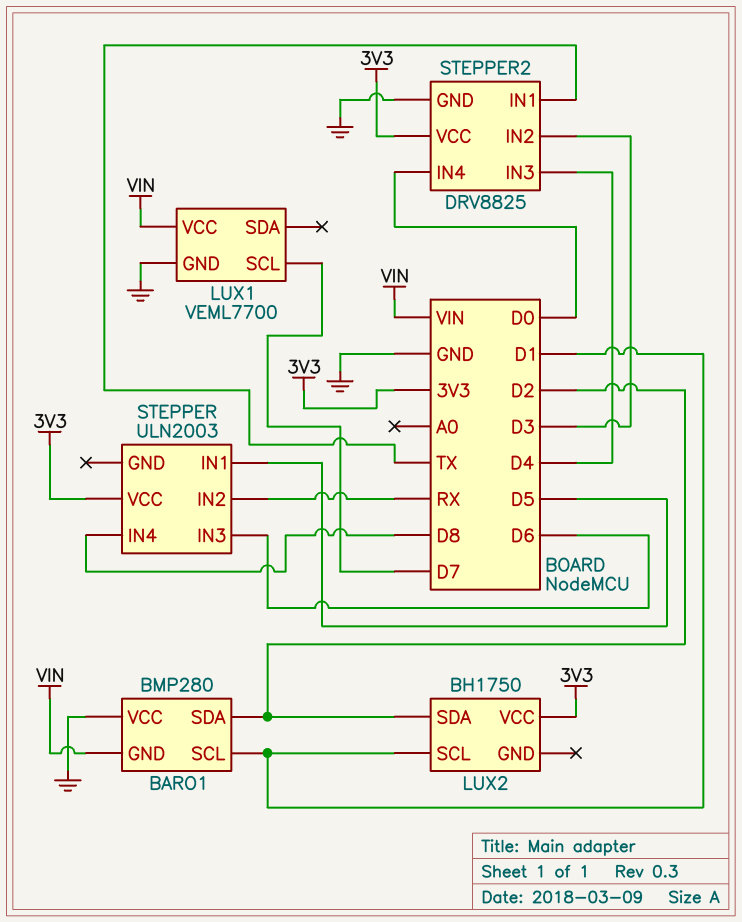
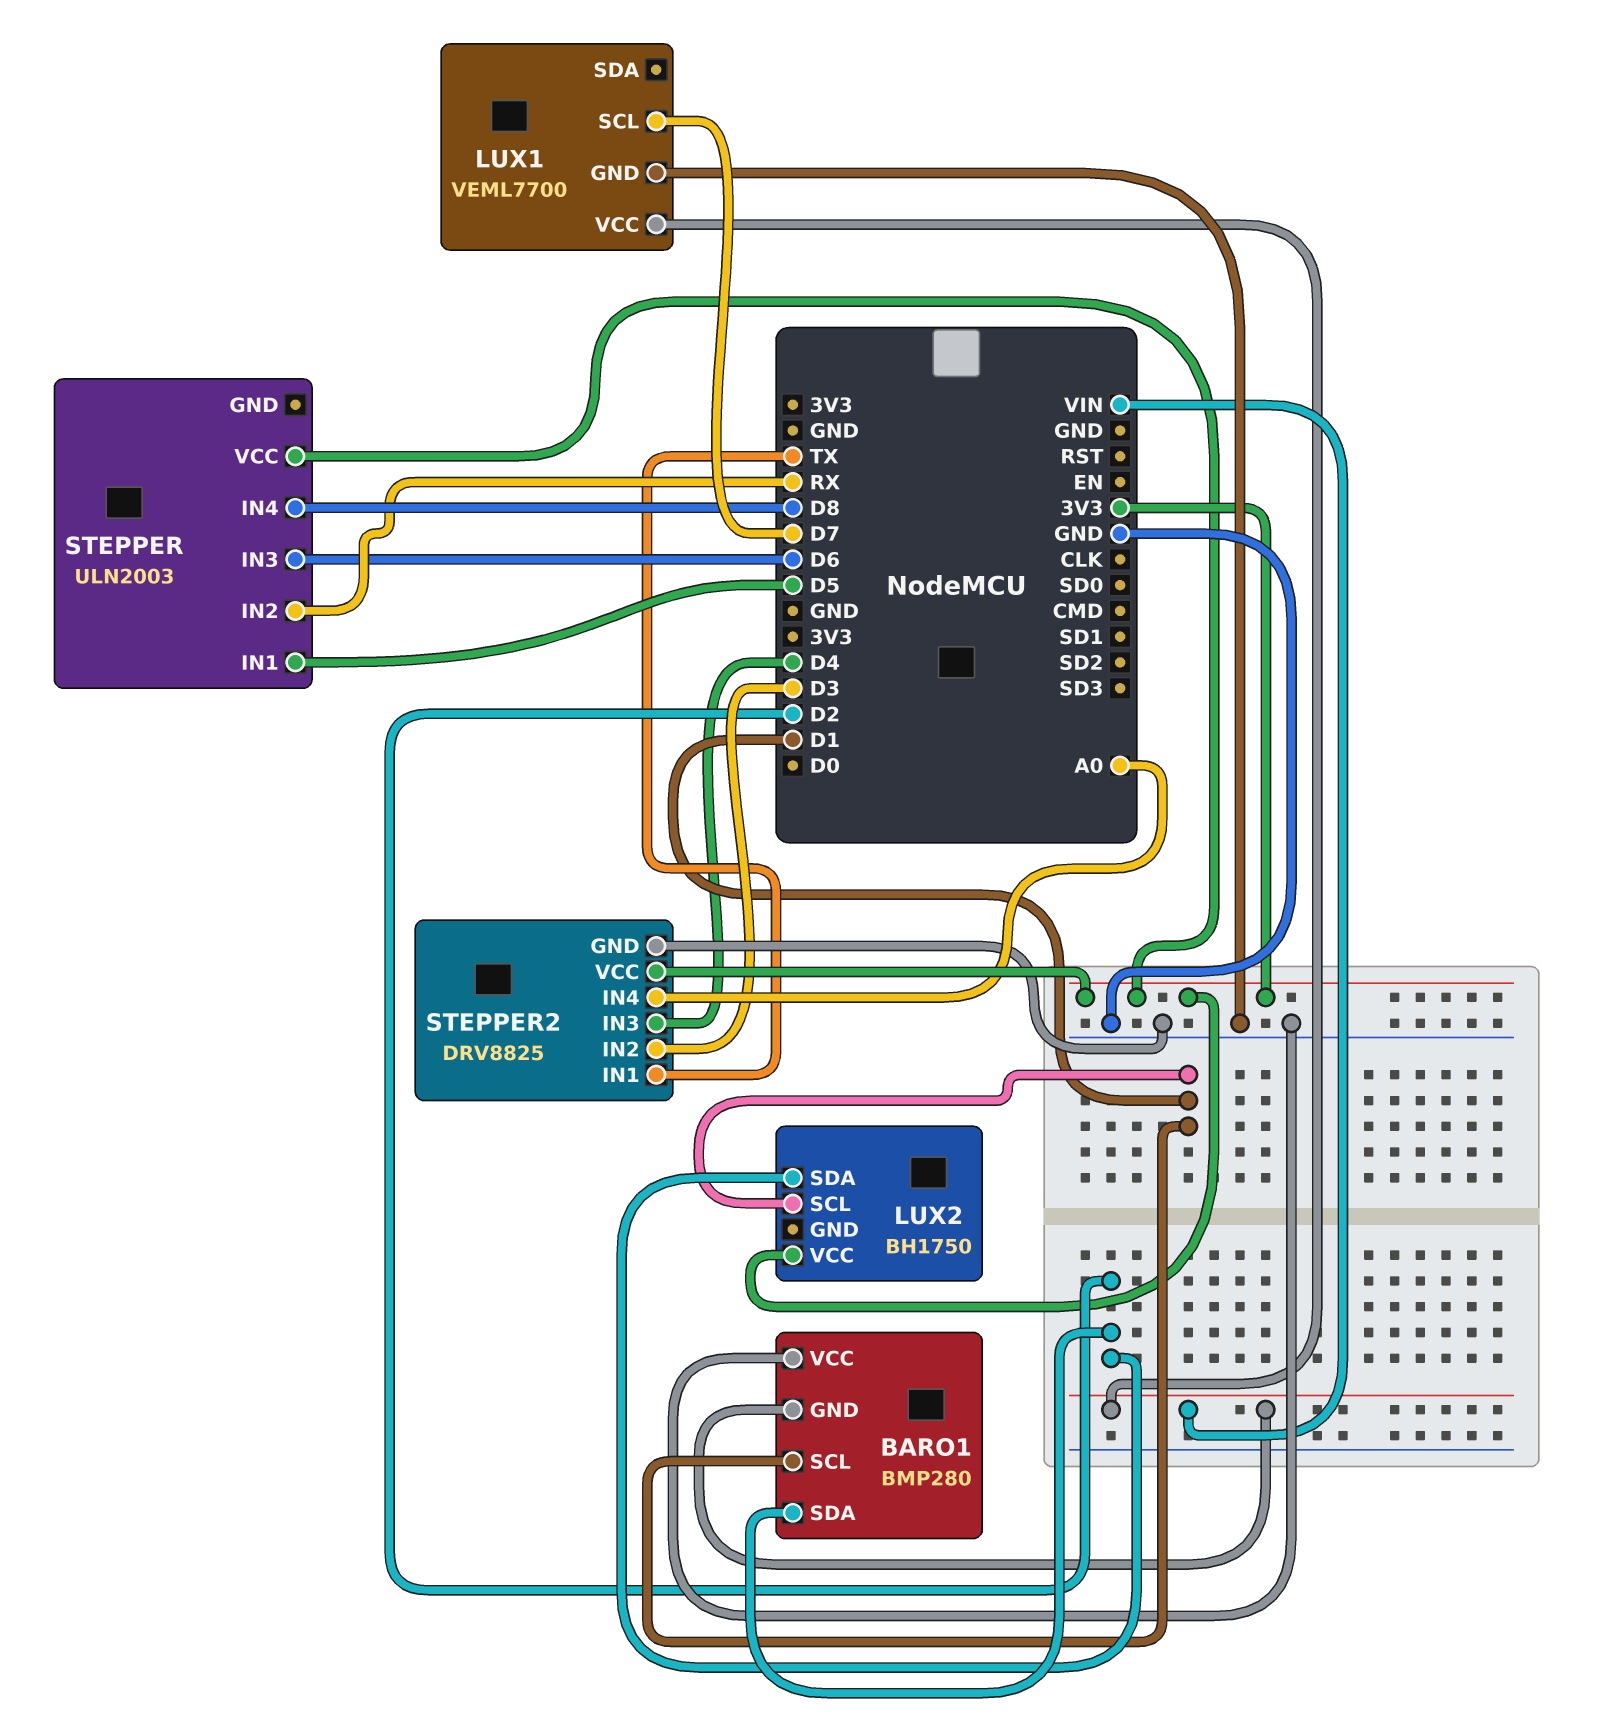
STEPPER2 pin IN4: D0 -> A0

